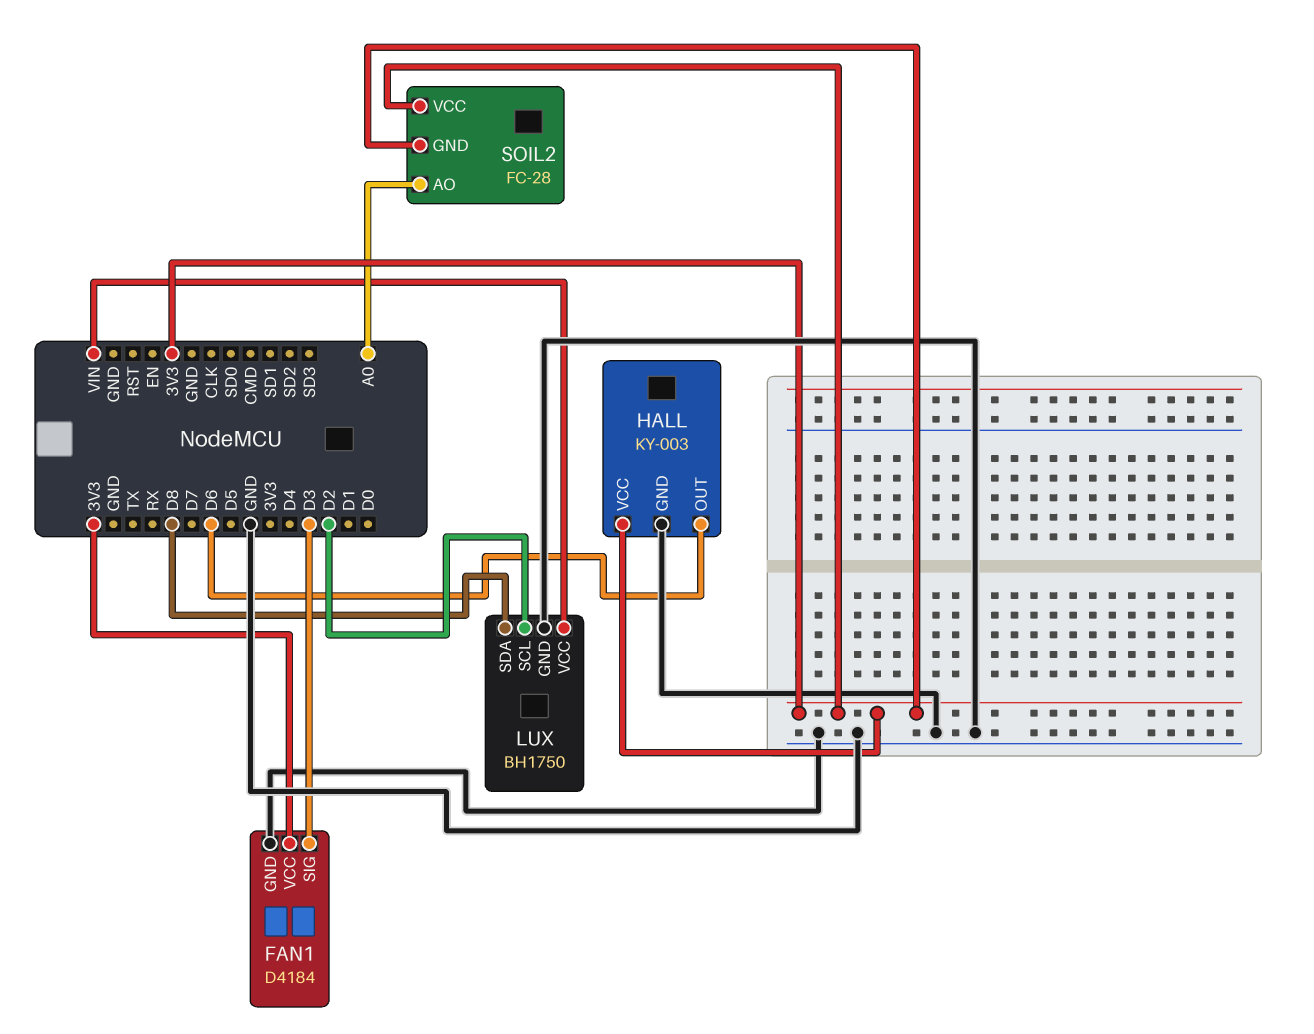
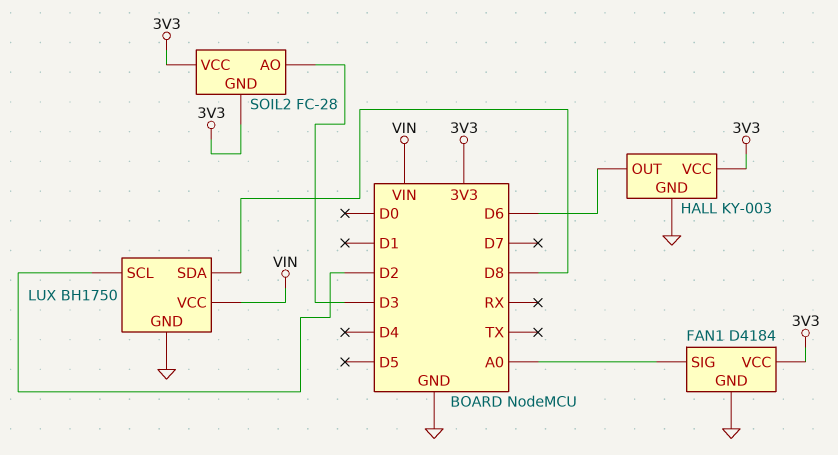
FAN1 pin SIG: D3 -> A0
SOIL2 pin AO: A0 -> D3

